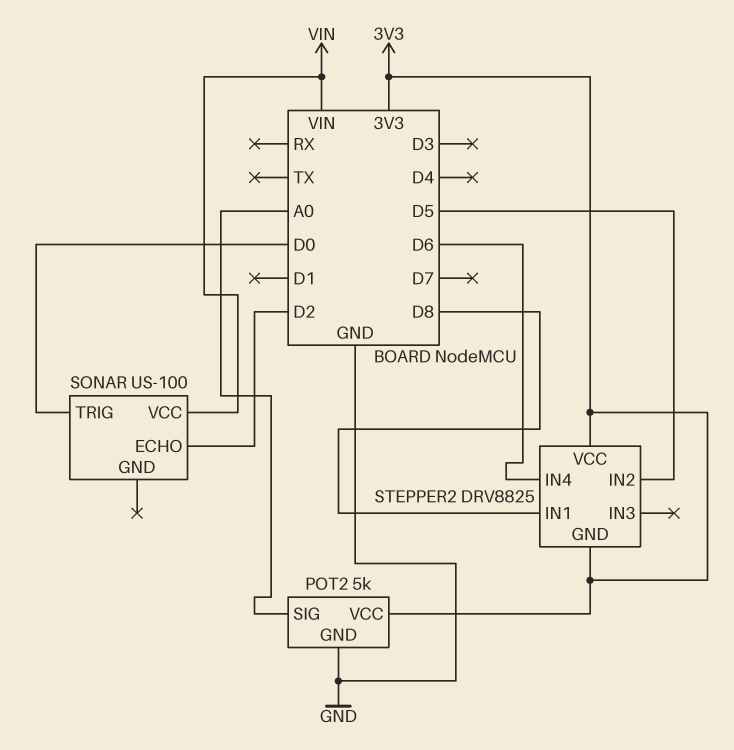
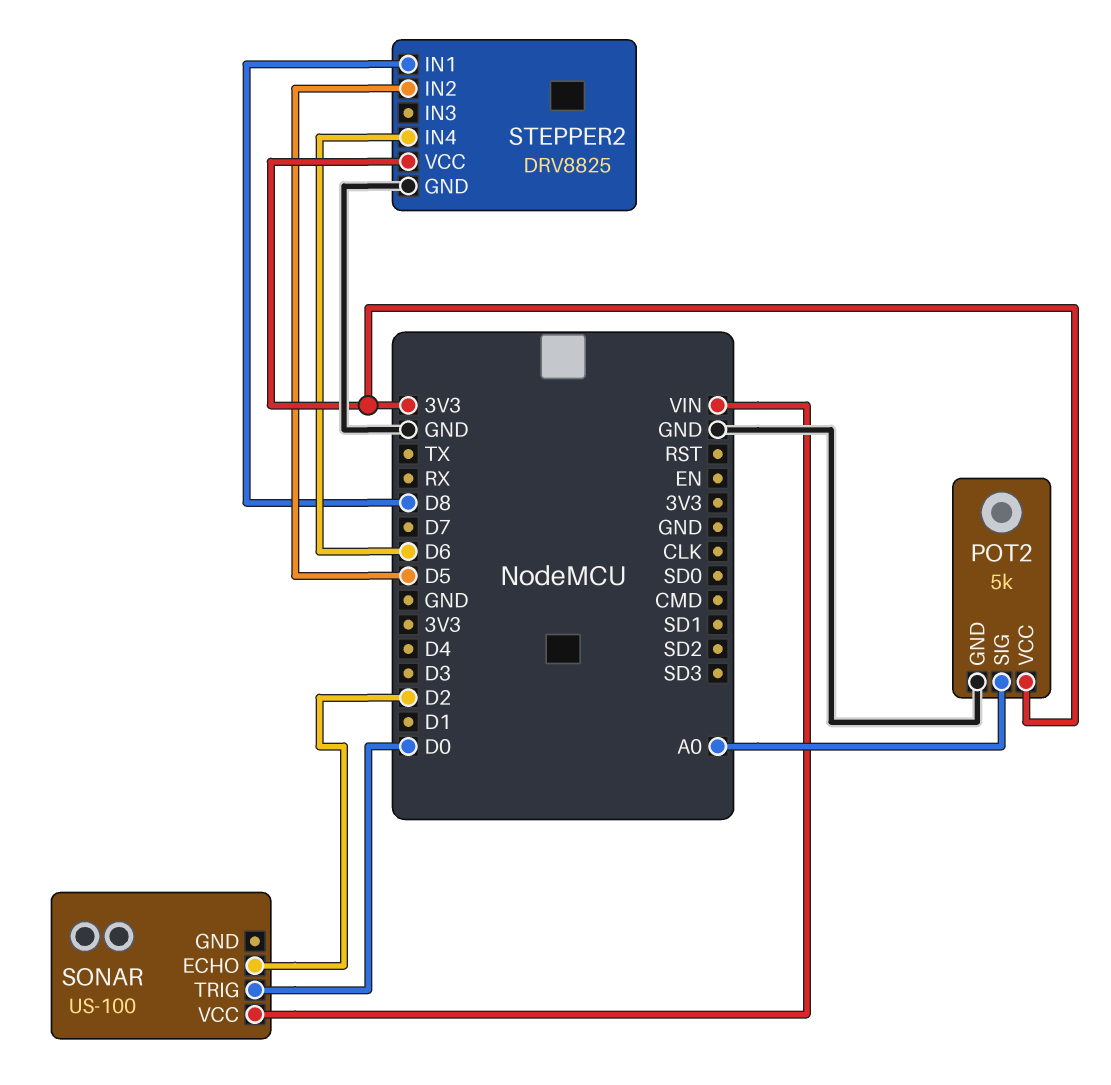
STEPPER2 pin GND: 3V3 -> GND

